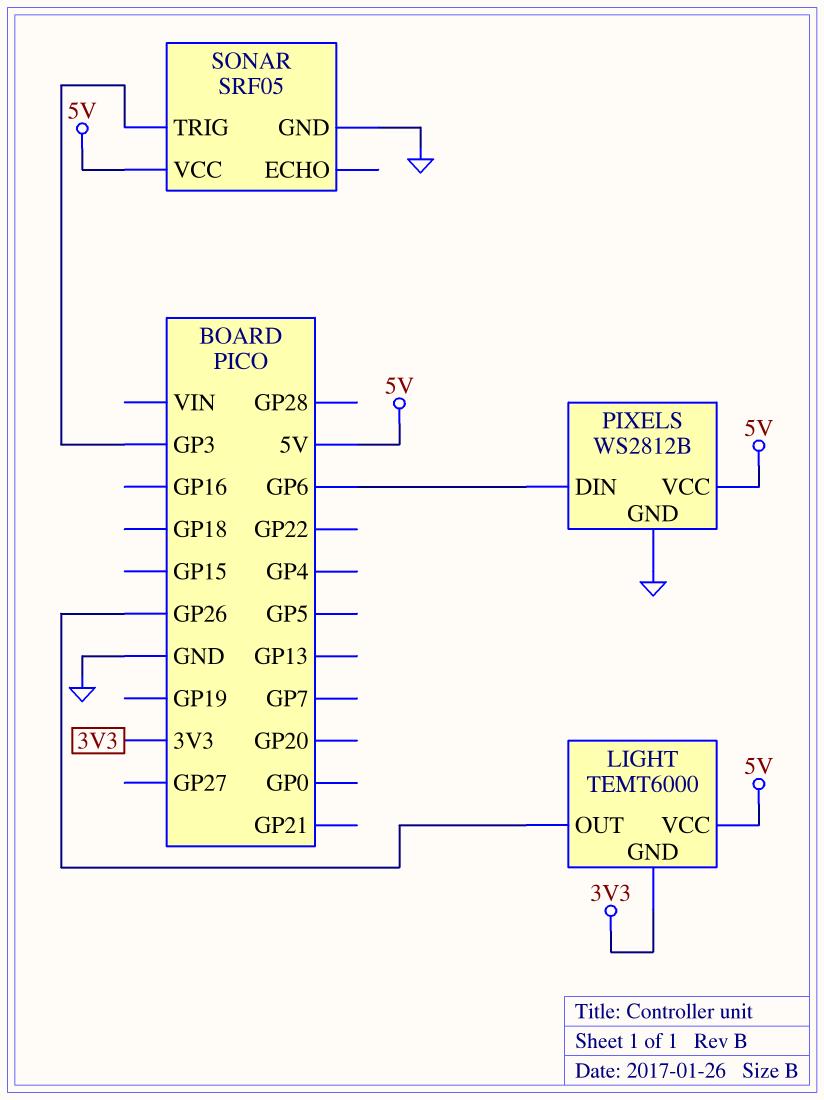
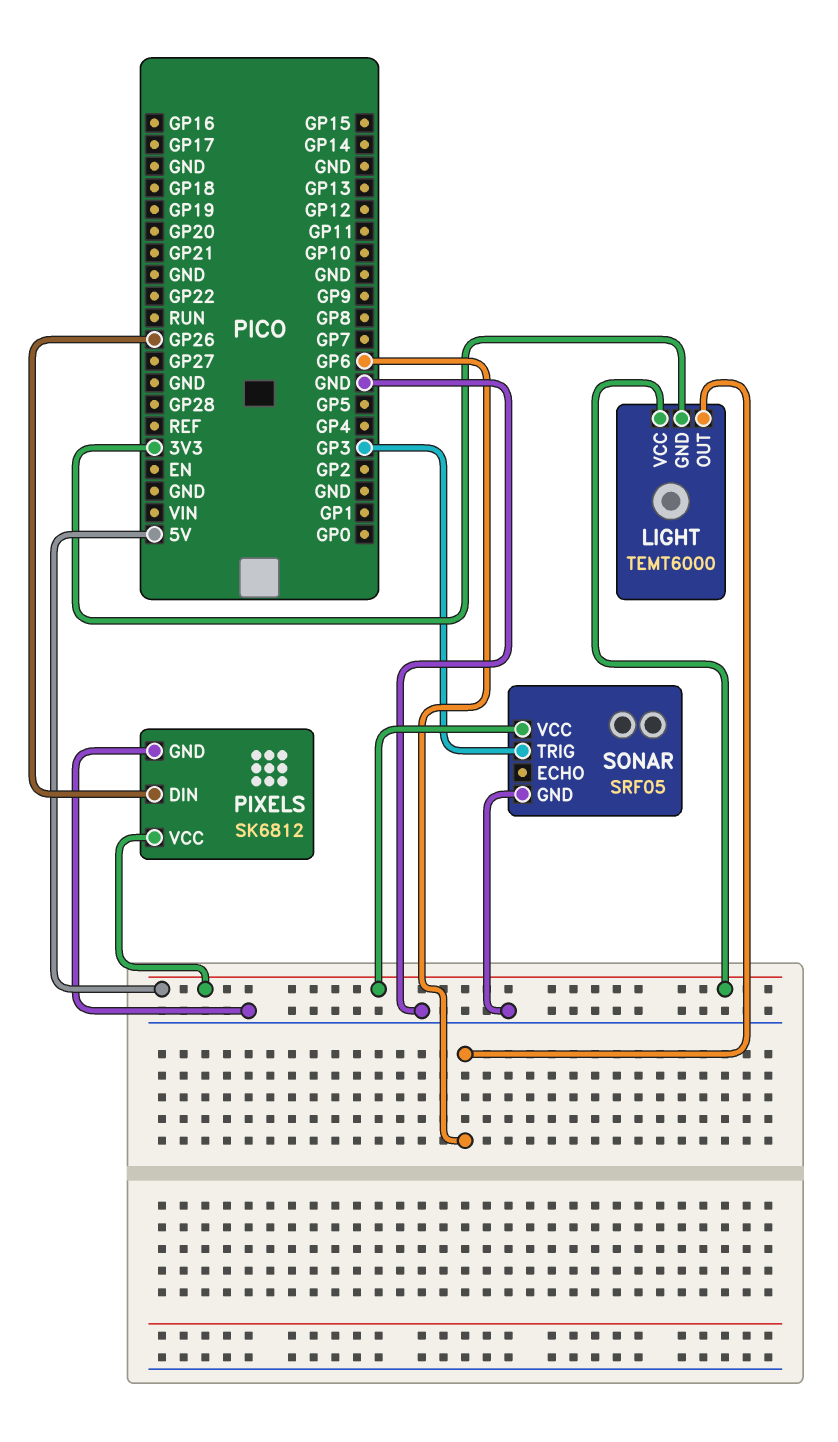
LIGHT pin OUT: GP26 -> GP6
PIXELS: WS2812B -> SK6812
PIXELS pin DIN: GP6 -> GP26

